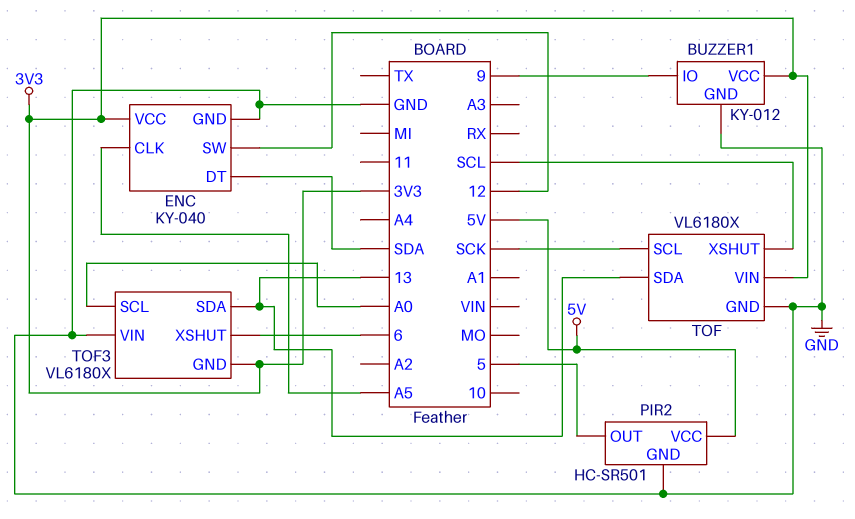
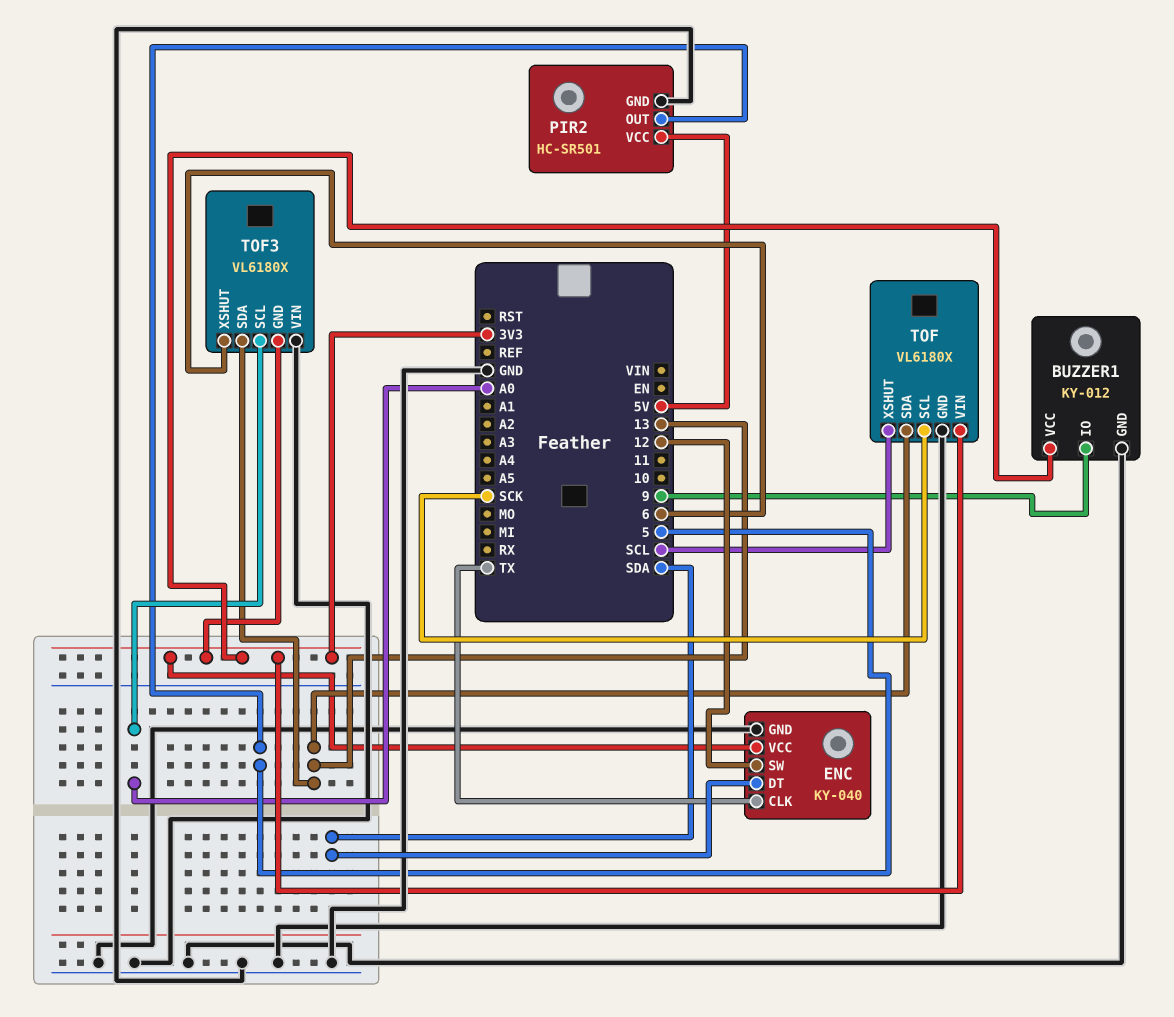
ENC pin CLK: A5 -> TX

